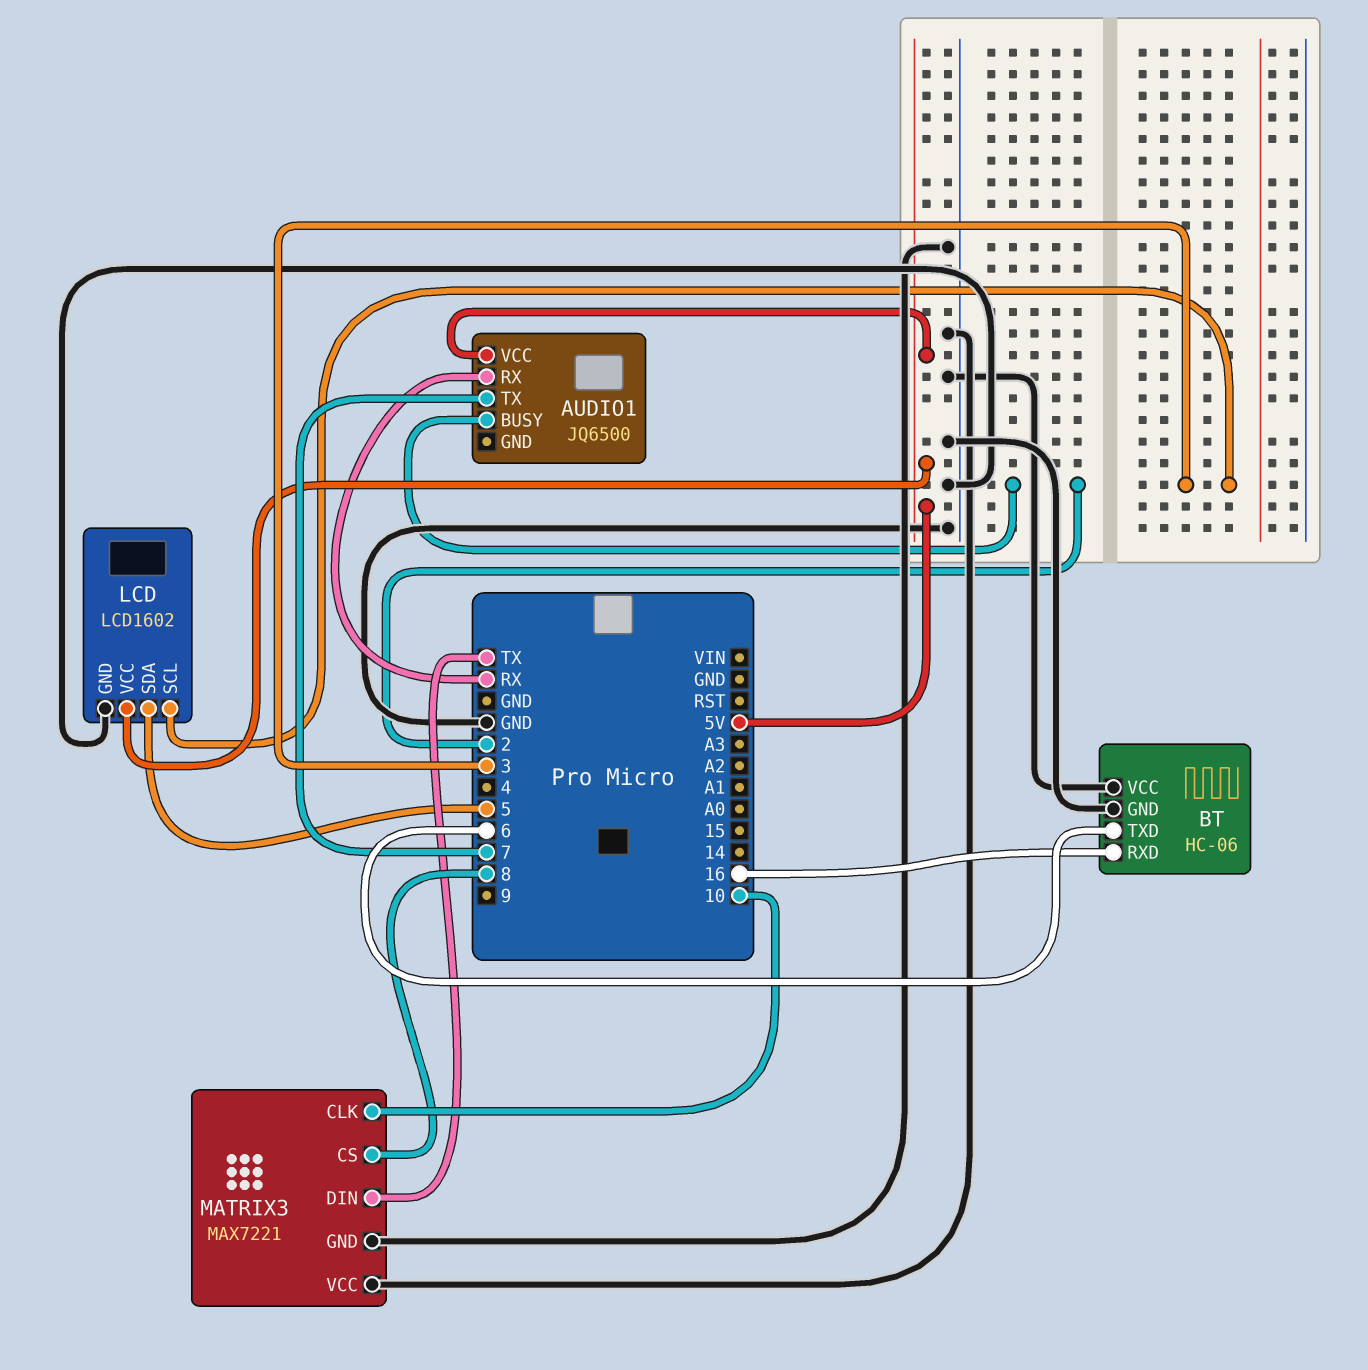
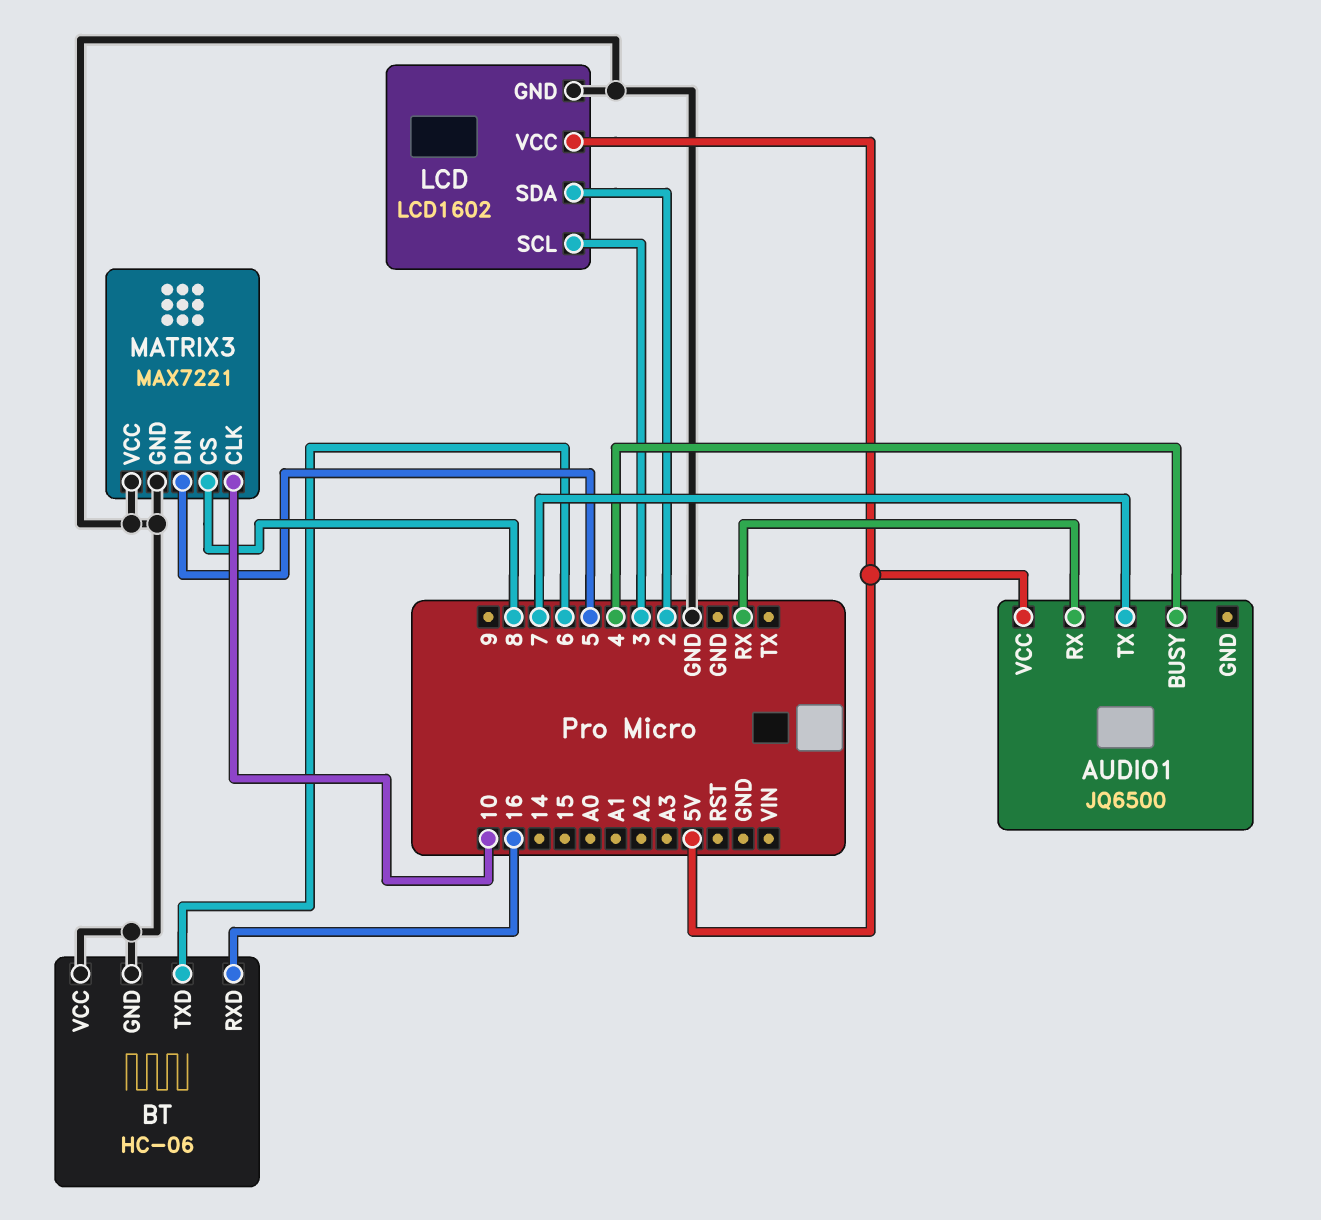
AUDIO1 pin BUSY: 2 -> 4
LCD pin SDA: 5 -> 2
MATRIX3 pin DIN: TX -> 5

